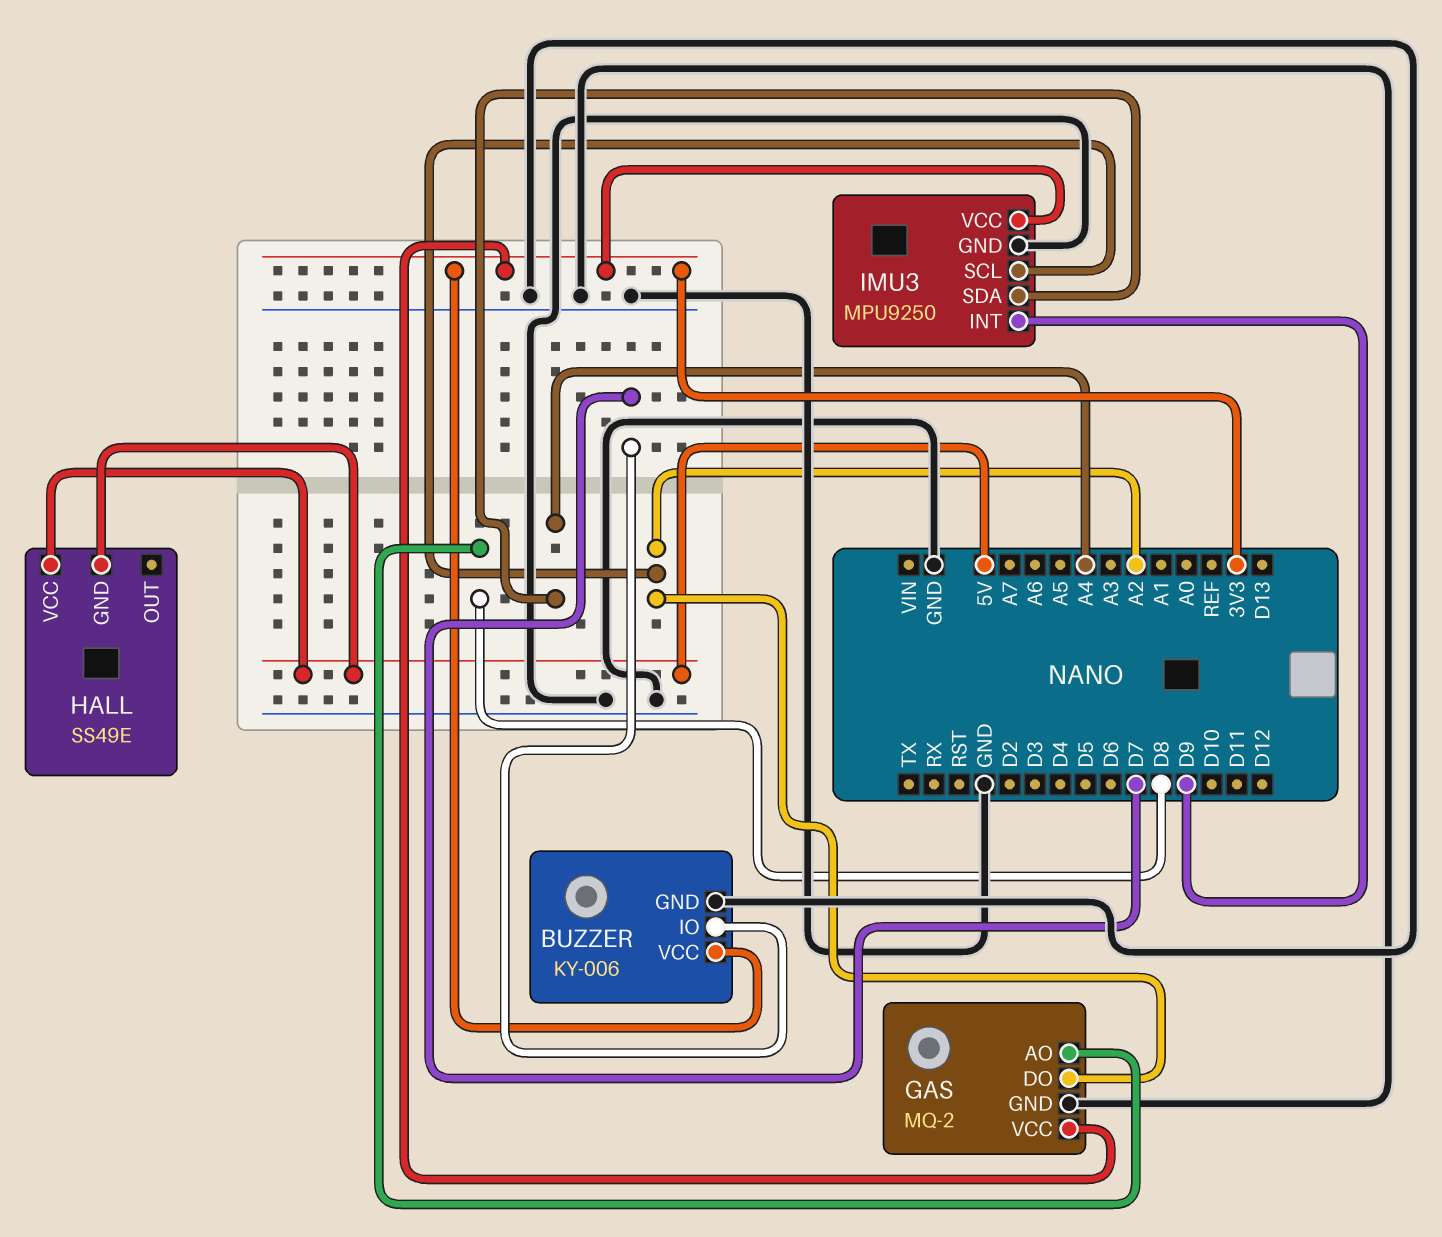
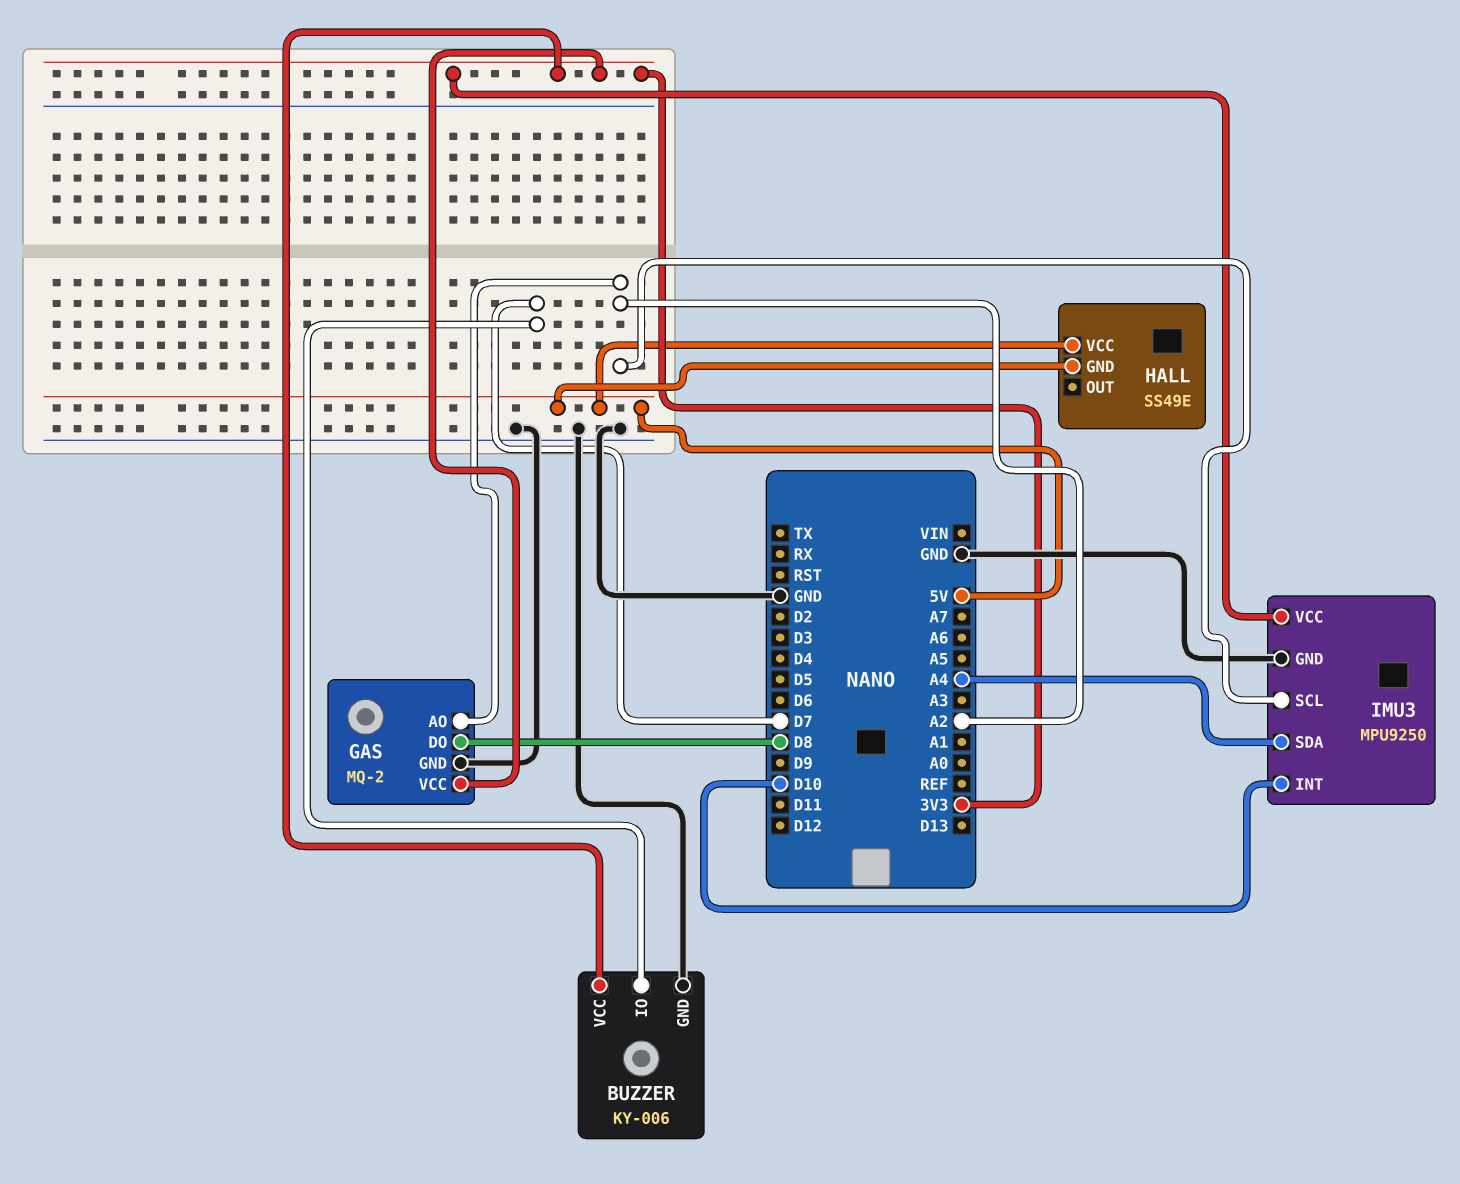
GAS pin AO: D8 -> A2
GAS pin DO: A2 -> D8
IMU3 pin INT: D9 -> D10

